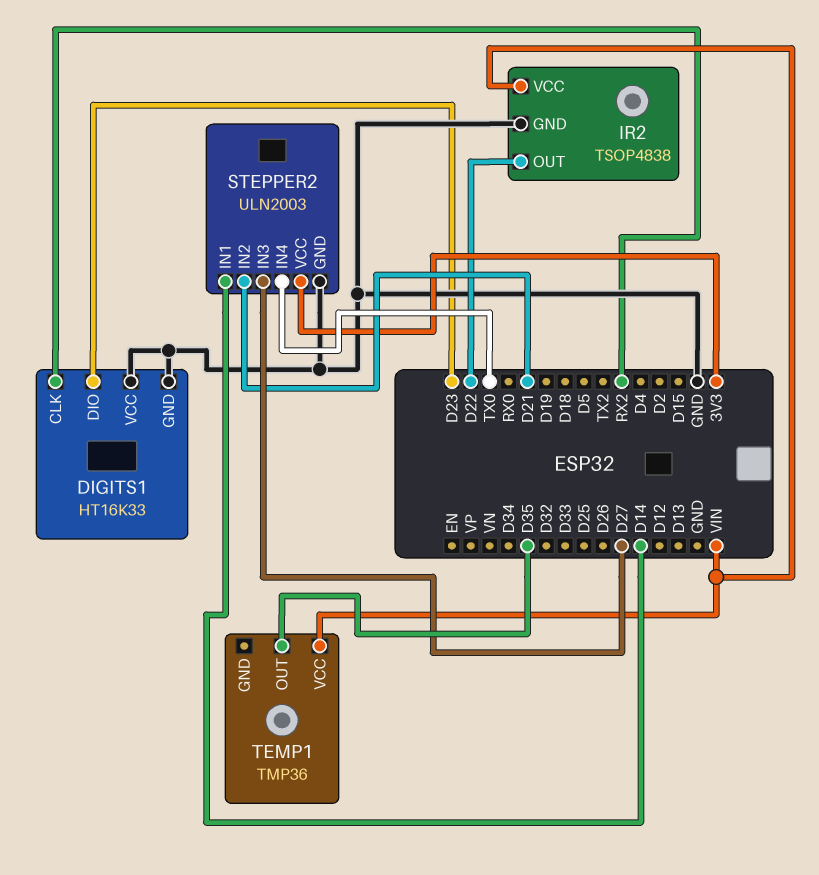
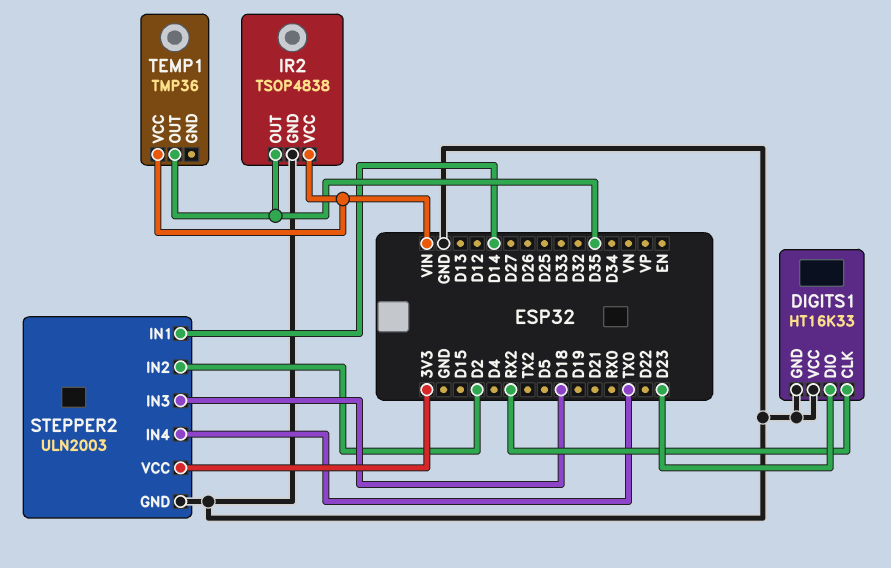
IR2 pin OUT: D22 -> D35
STEPPER2 pin IN2: D21 -> D2
STEPPER2 pin IN3: D27 -> D18

